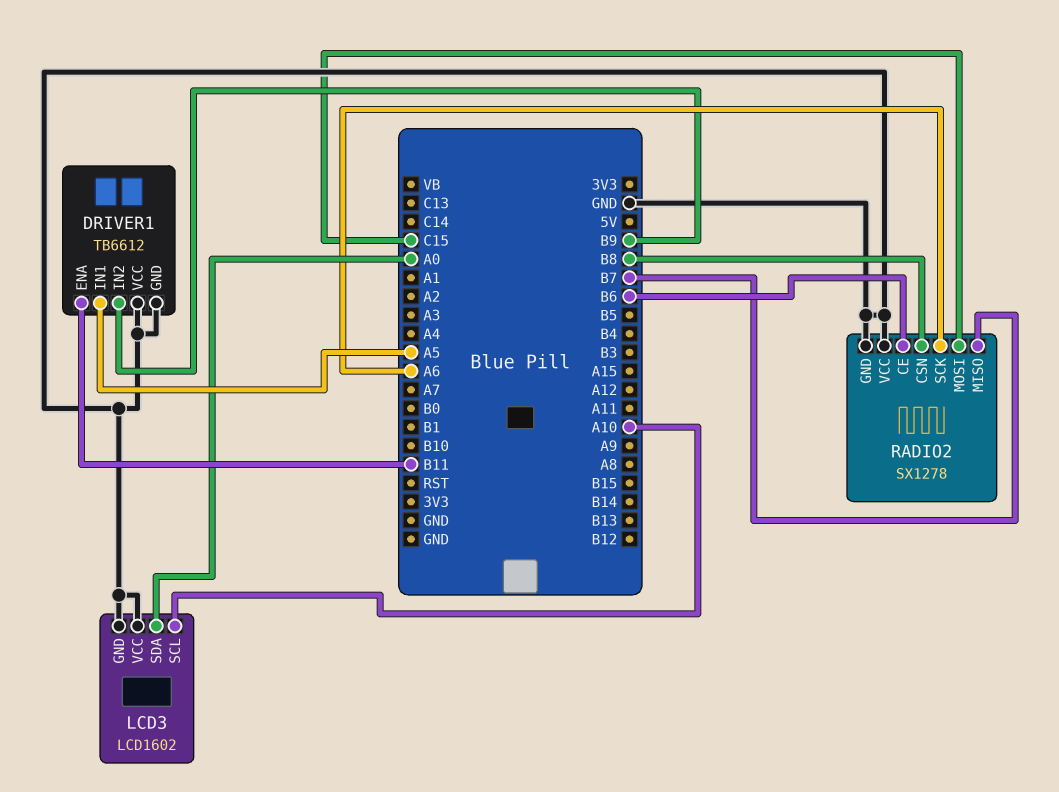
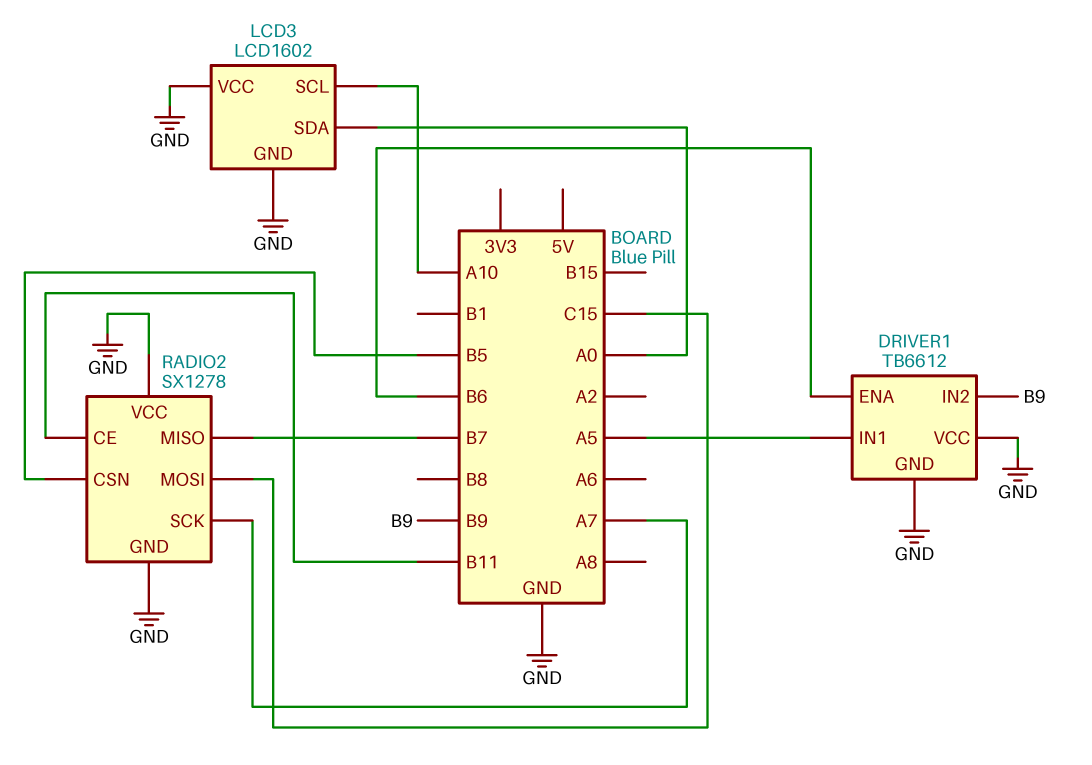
DRIVER1 pin ENA: B11 -> B6
RADIO2 pin CE: B6 -> B11
RADIO2 pin CSN: B8 -> B5
RADIO2 pin SCK: A6 -> A7

